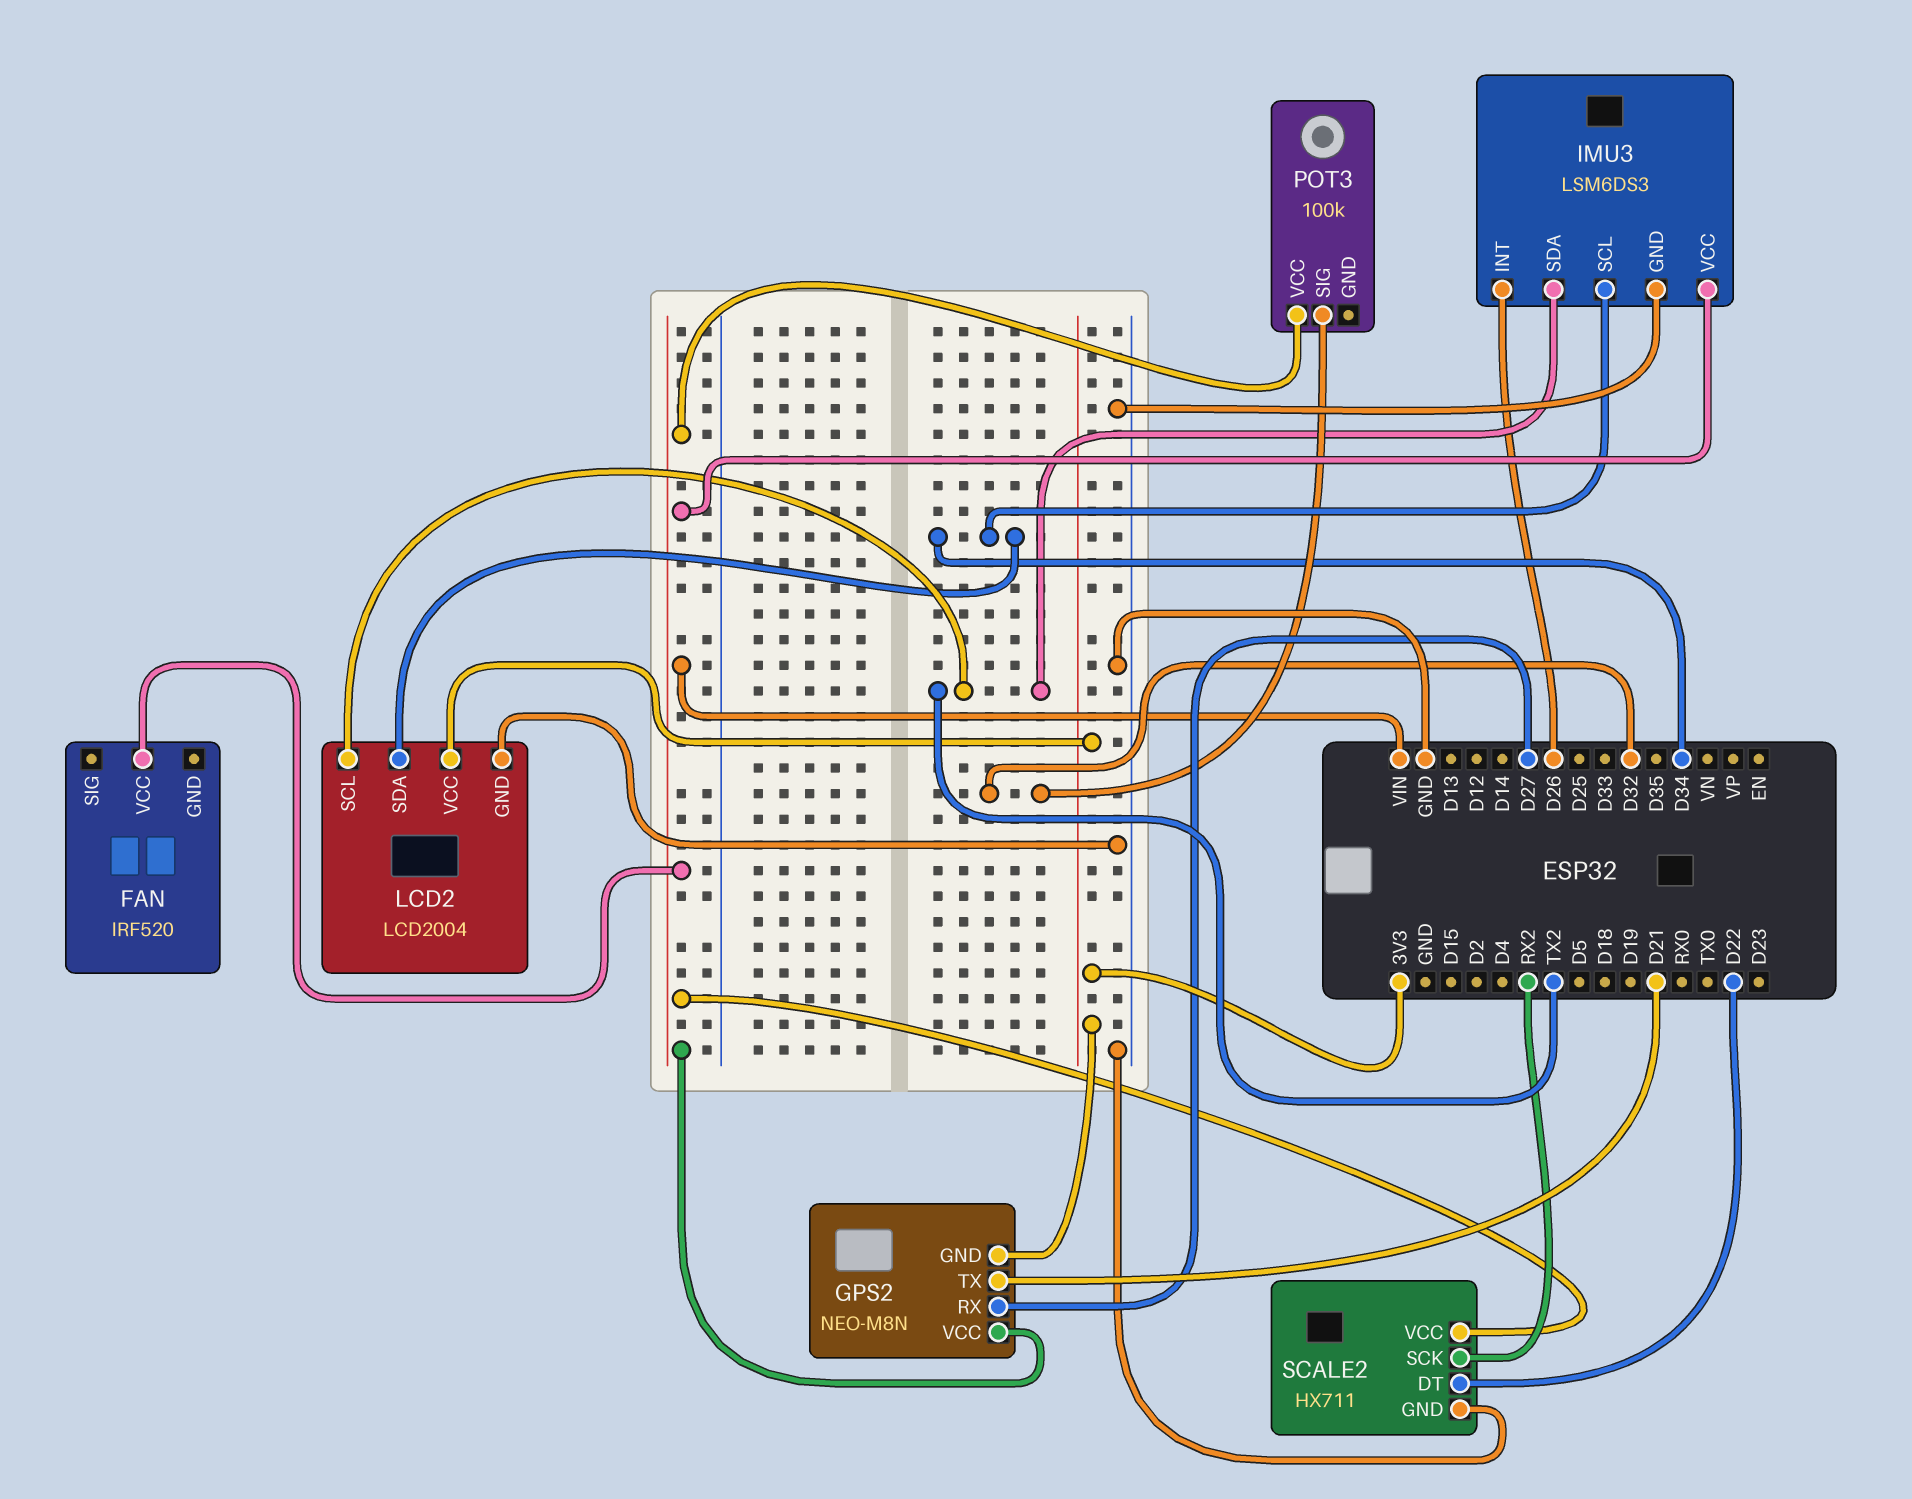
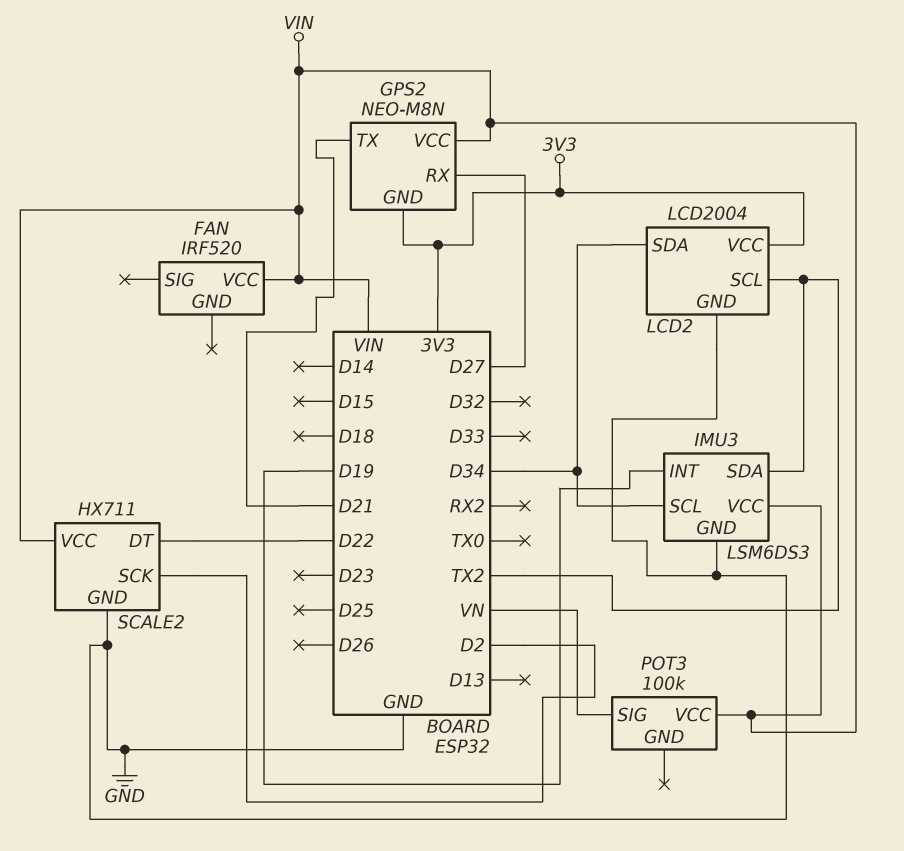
IMU3 pin INT: D26 -> D19
POT3 pin SIG: D32 -> VN
SCALE2 pin SCK: RX2 -> D2

